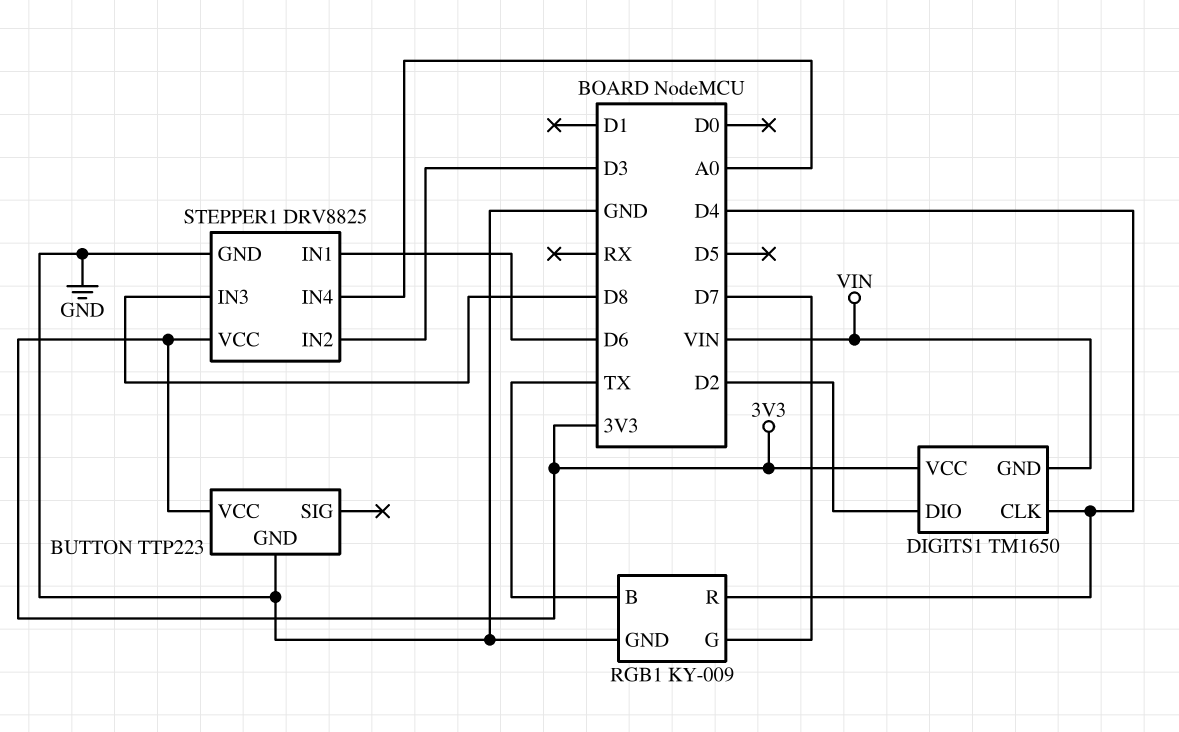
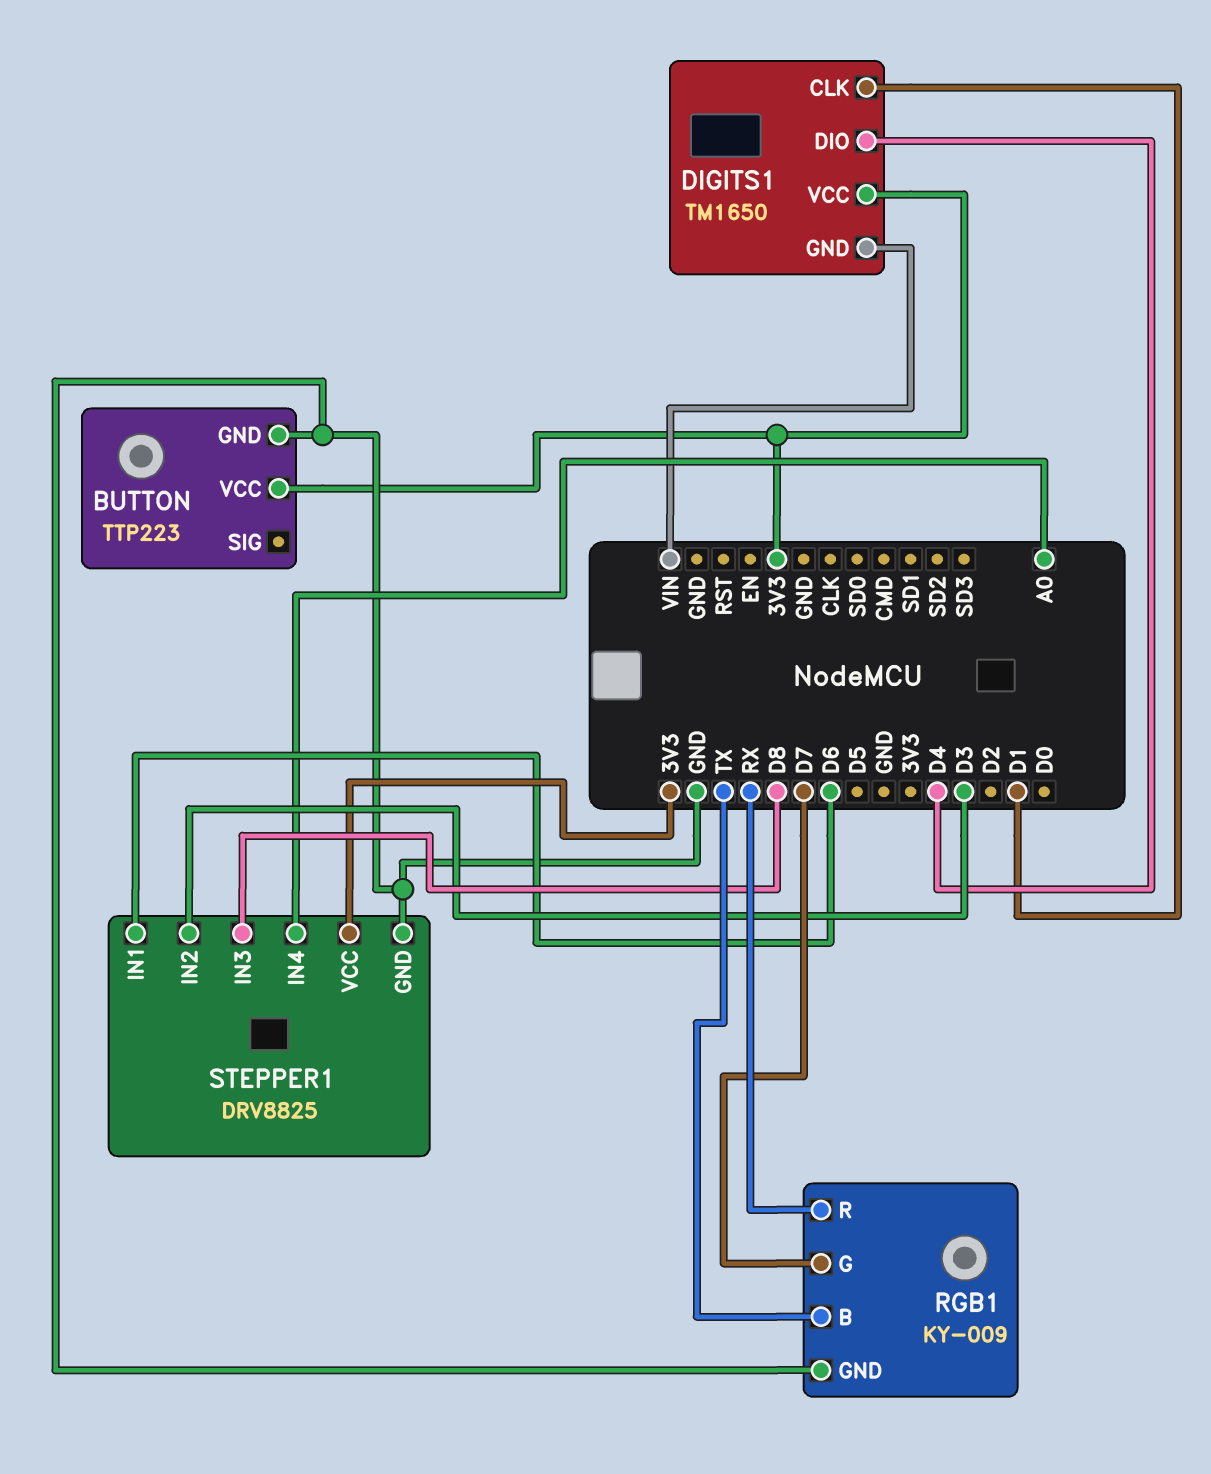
DIGITS1 pin CLK: D4 -> D1
DIGITS1 pin DIO: D2 -> D4
RGB1 pin R: D4 -> RX

